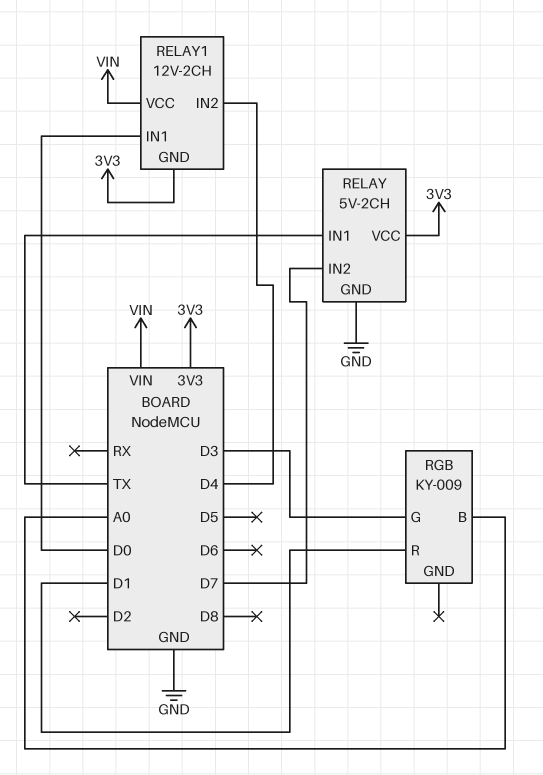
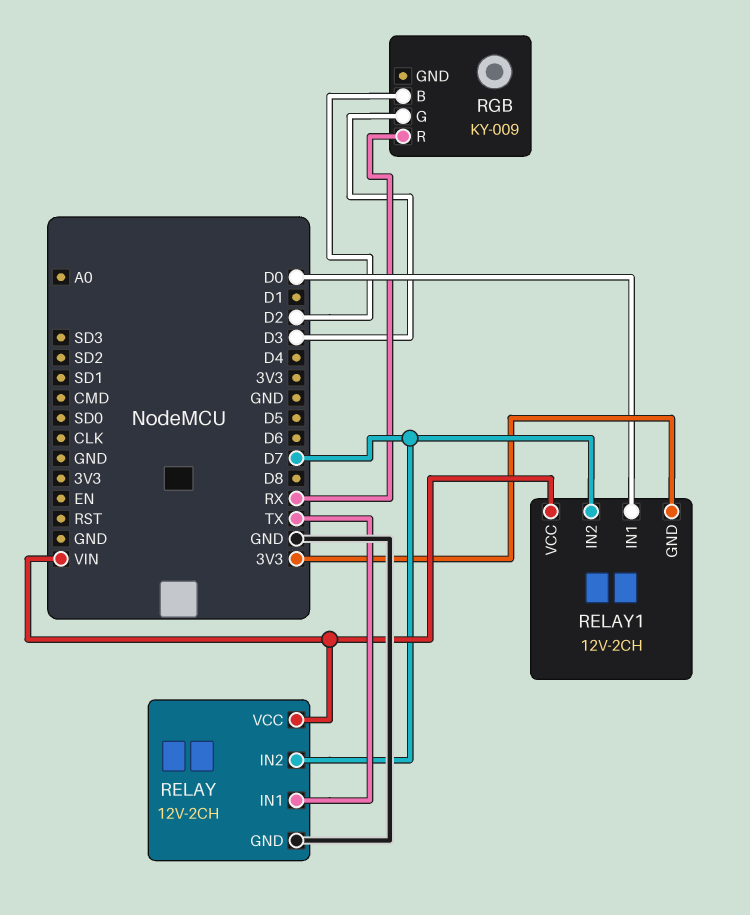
RELAY: 5V-2CH -> 12V-2CH
RELAY pin VCC: 3V3 -> VIN
RELAY1 pin IN2: D4 -> D7
RGB pin B: A0 -> D2
RGB pin R: D1 -> RX

